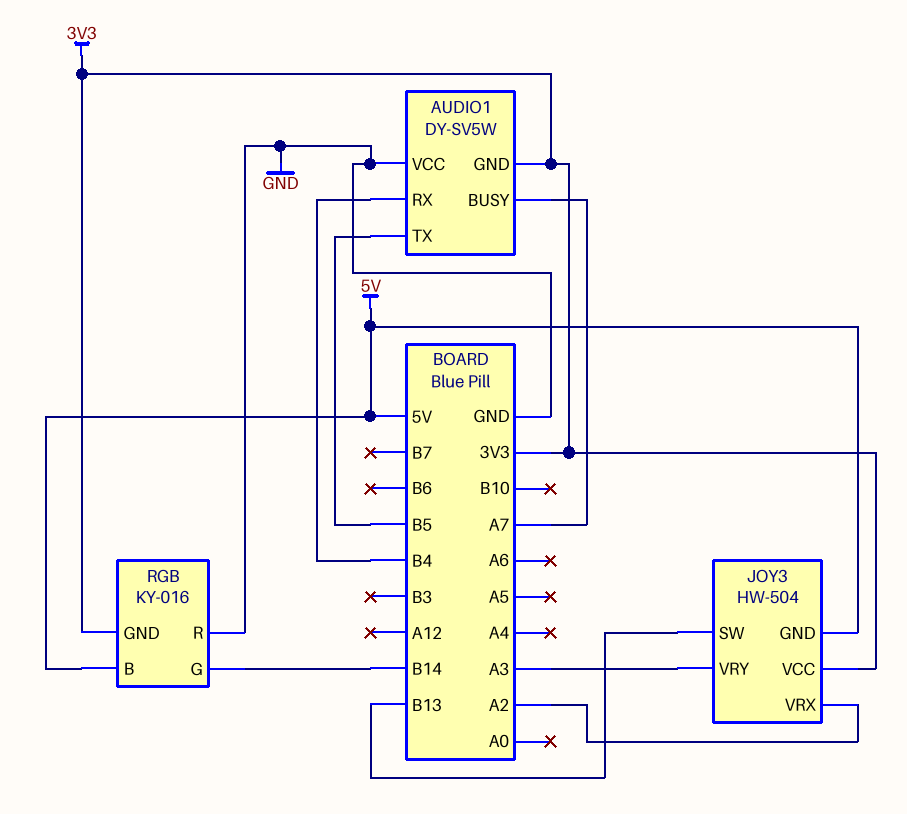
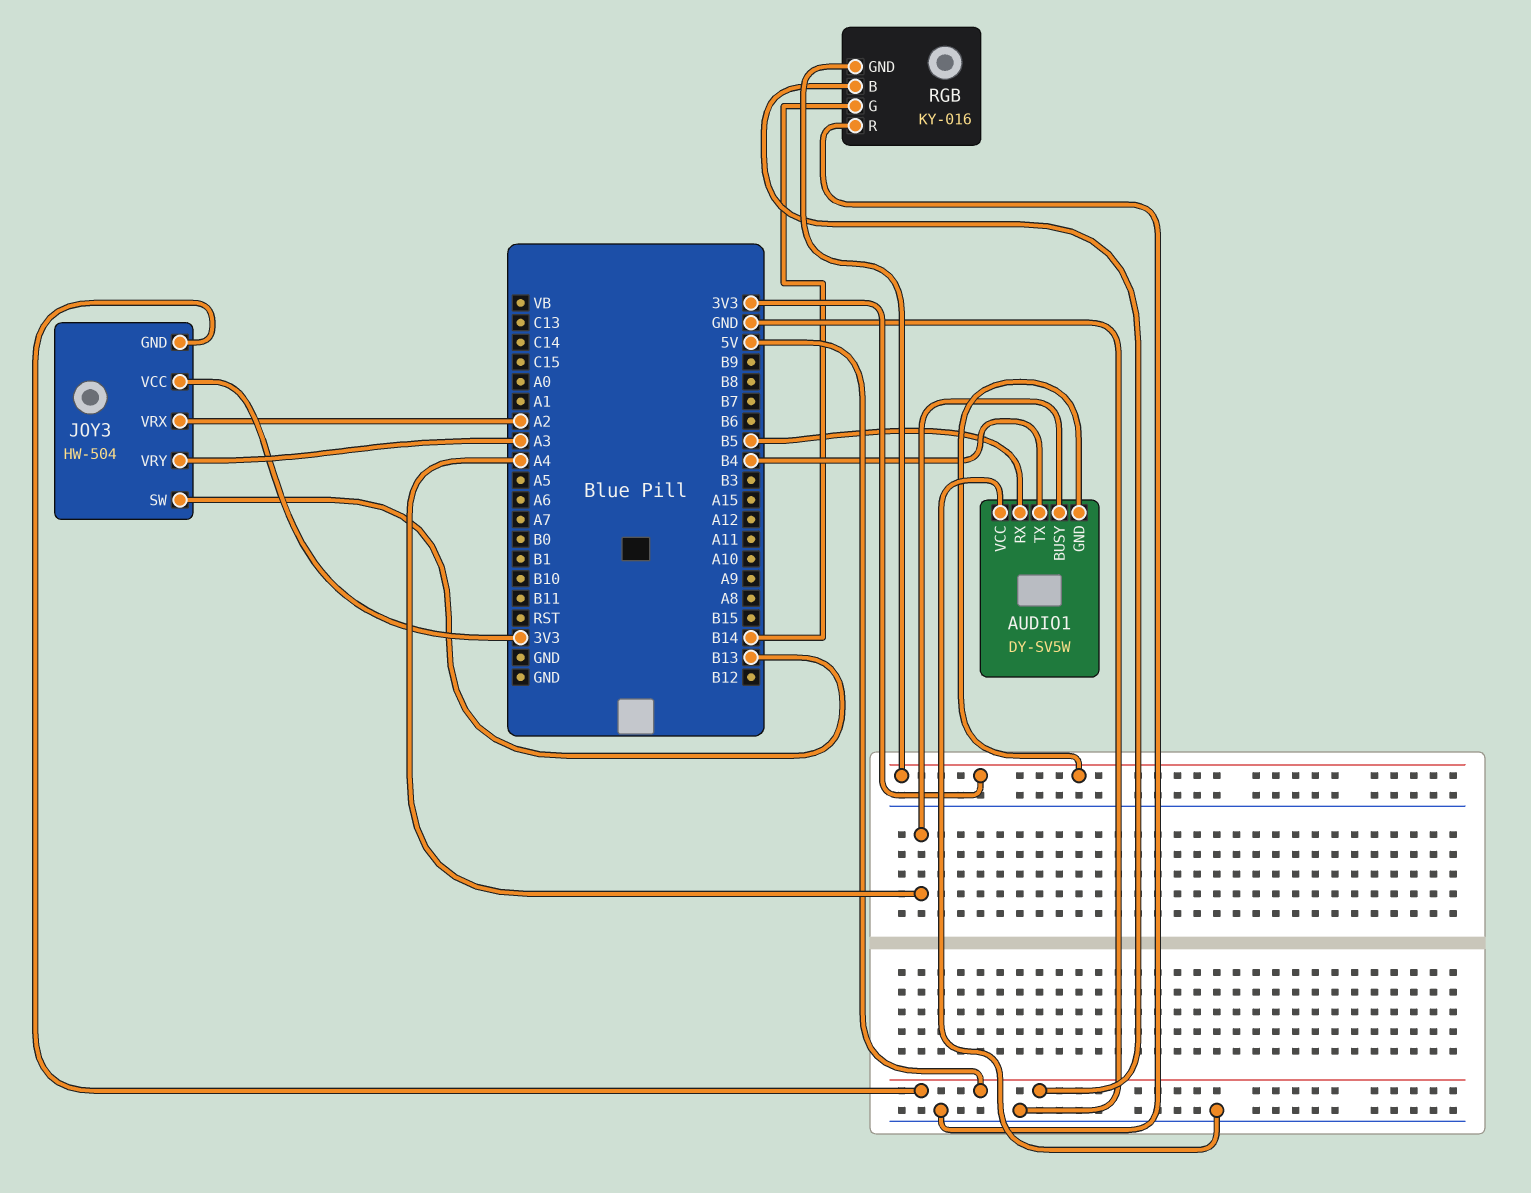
AUDIO1 pin BUSY: A7 -> A4
AUDIO1 pin RX: B4 -> B5
AUDIO1 pin TX: B5 -> B4

